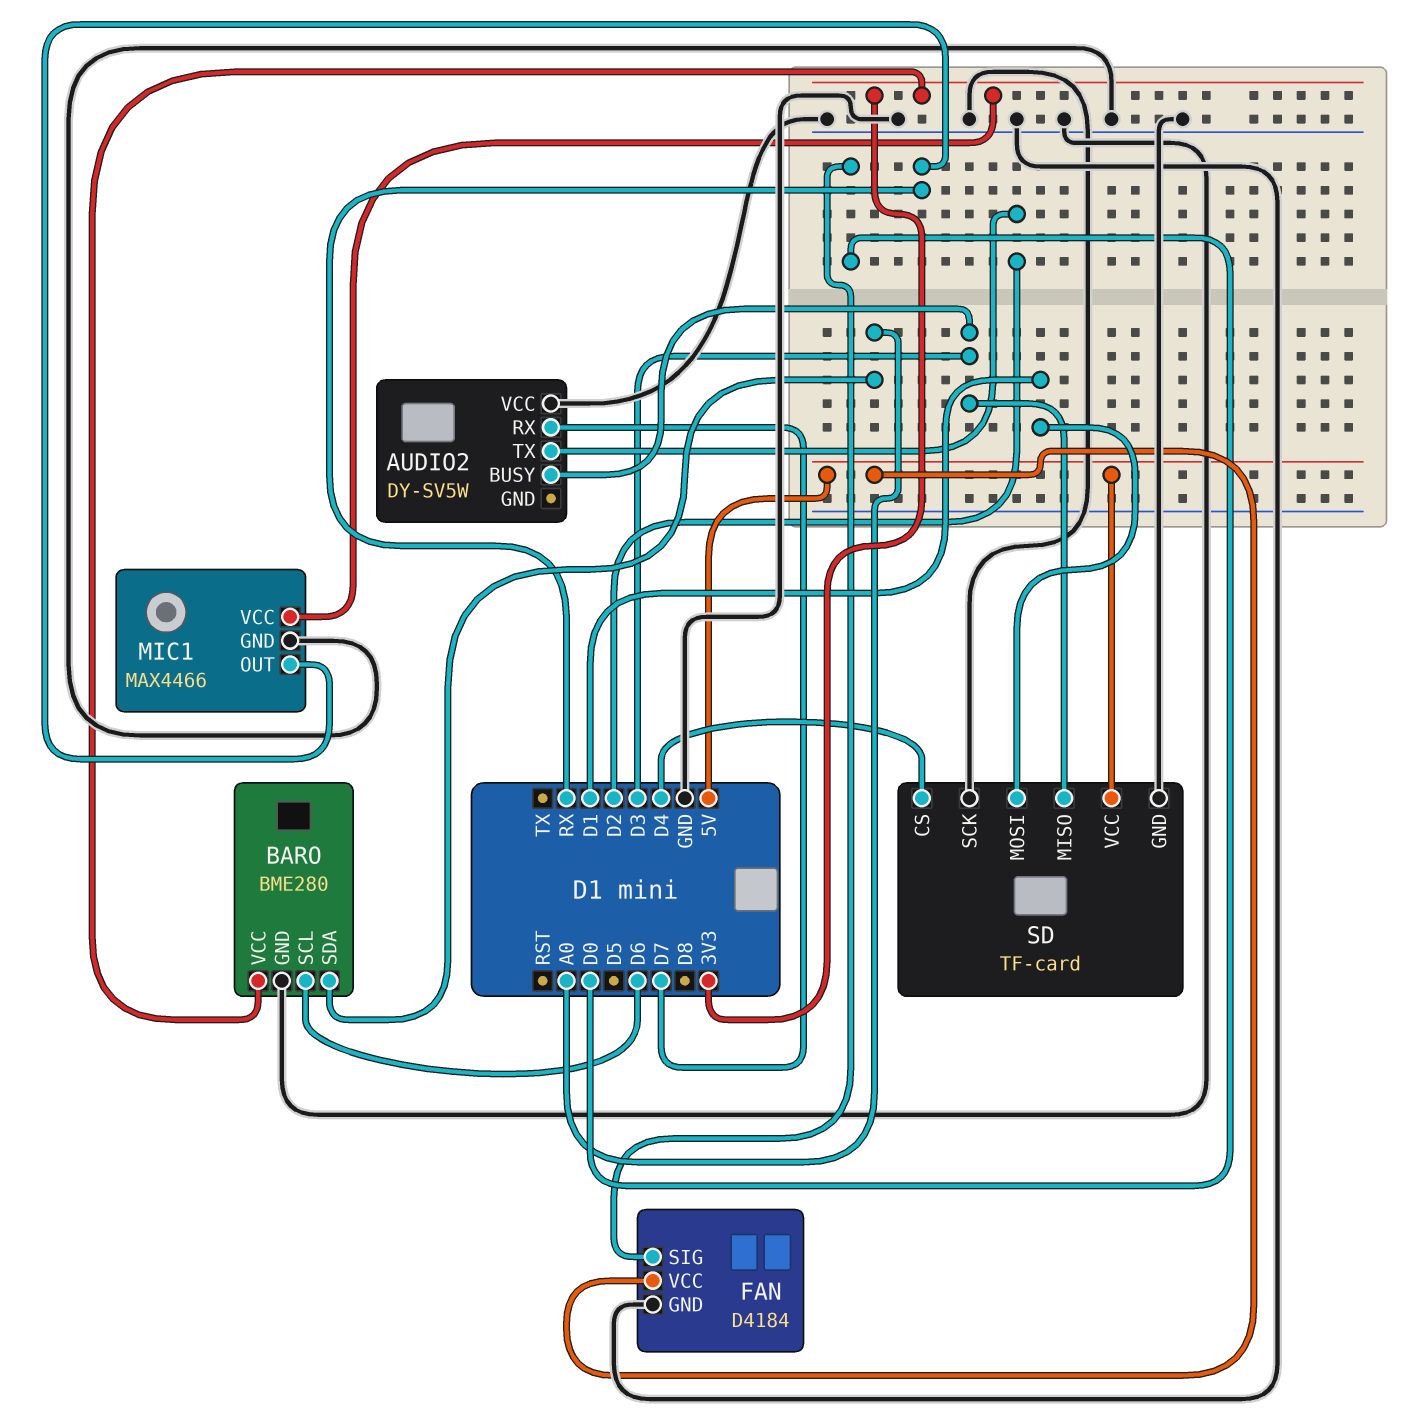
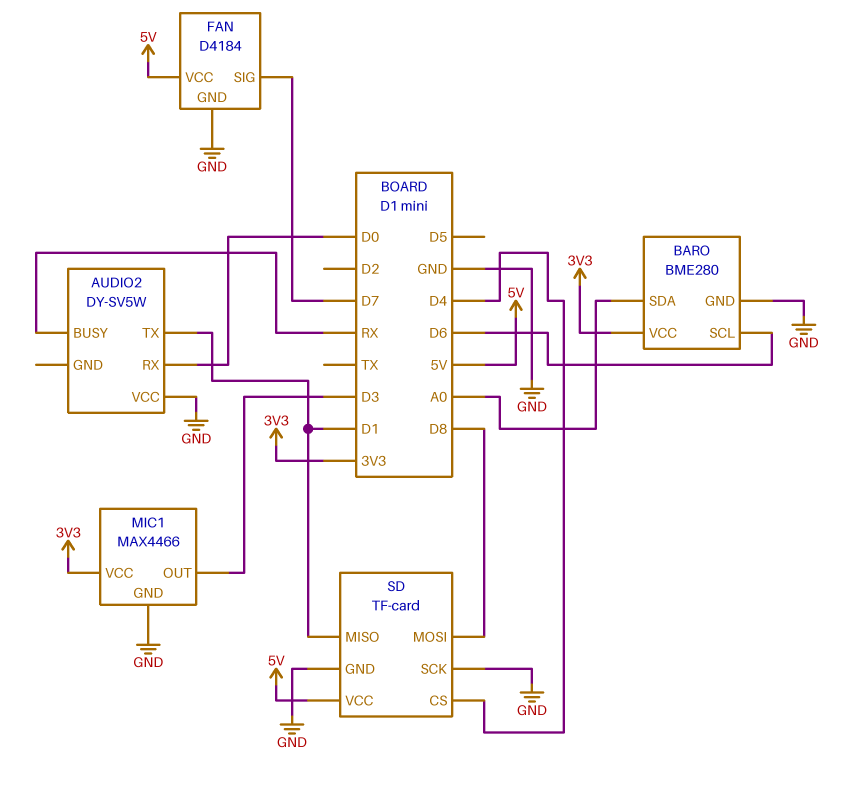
AUDIO2 pin BUSY: D3 -> RX
AUDIO2 pin RX: D7 -> D0
AUDIO2 pin TX: D2 -> D1
FAN pin SIG: D0 -> D7
MIC1 pin OUT: RX -> D3
SD pin MISO: D3 -> D1
SD pin MOSI: D1 -> D8

